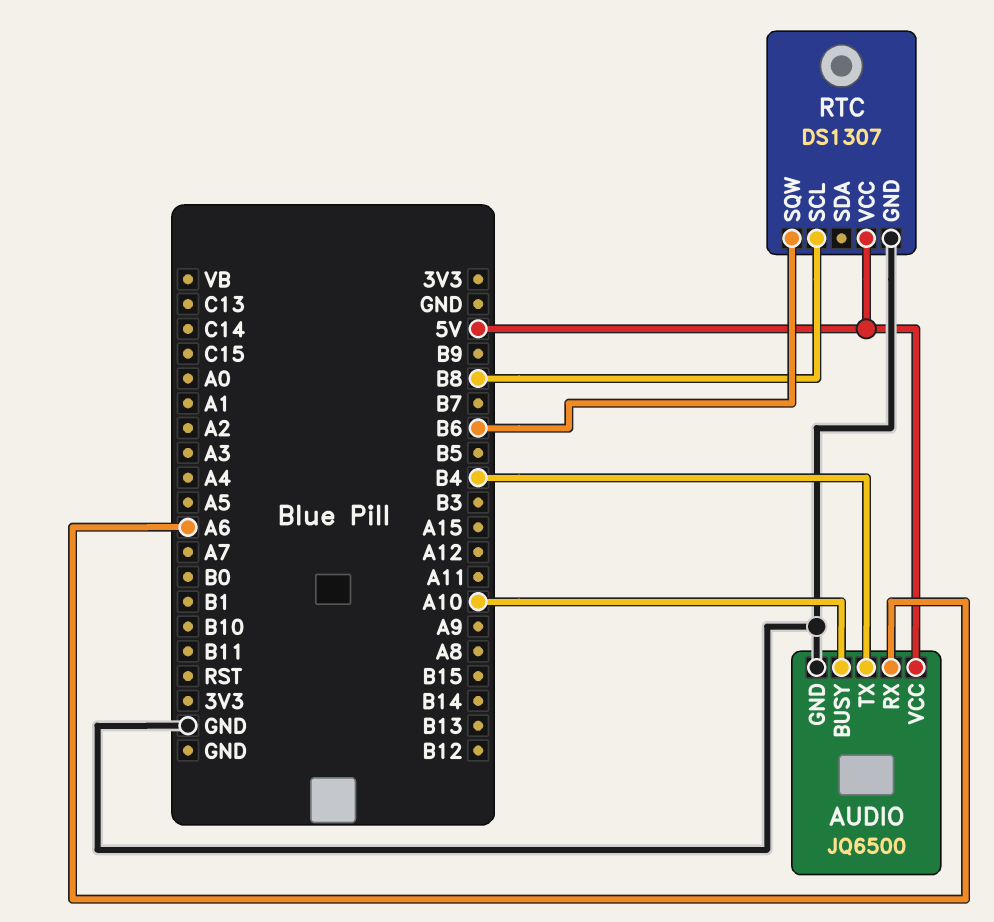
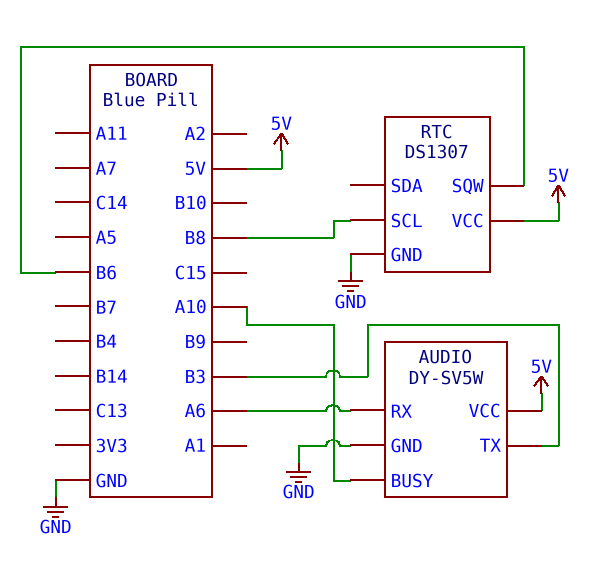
AUDIO: JQ6500 -> DY-SV5W
AUDIO pin TX: B4 -> B3

